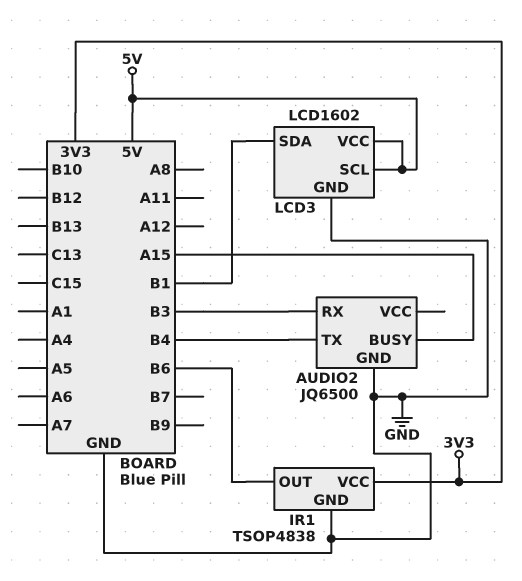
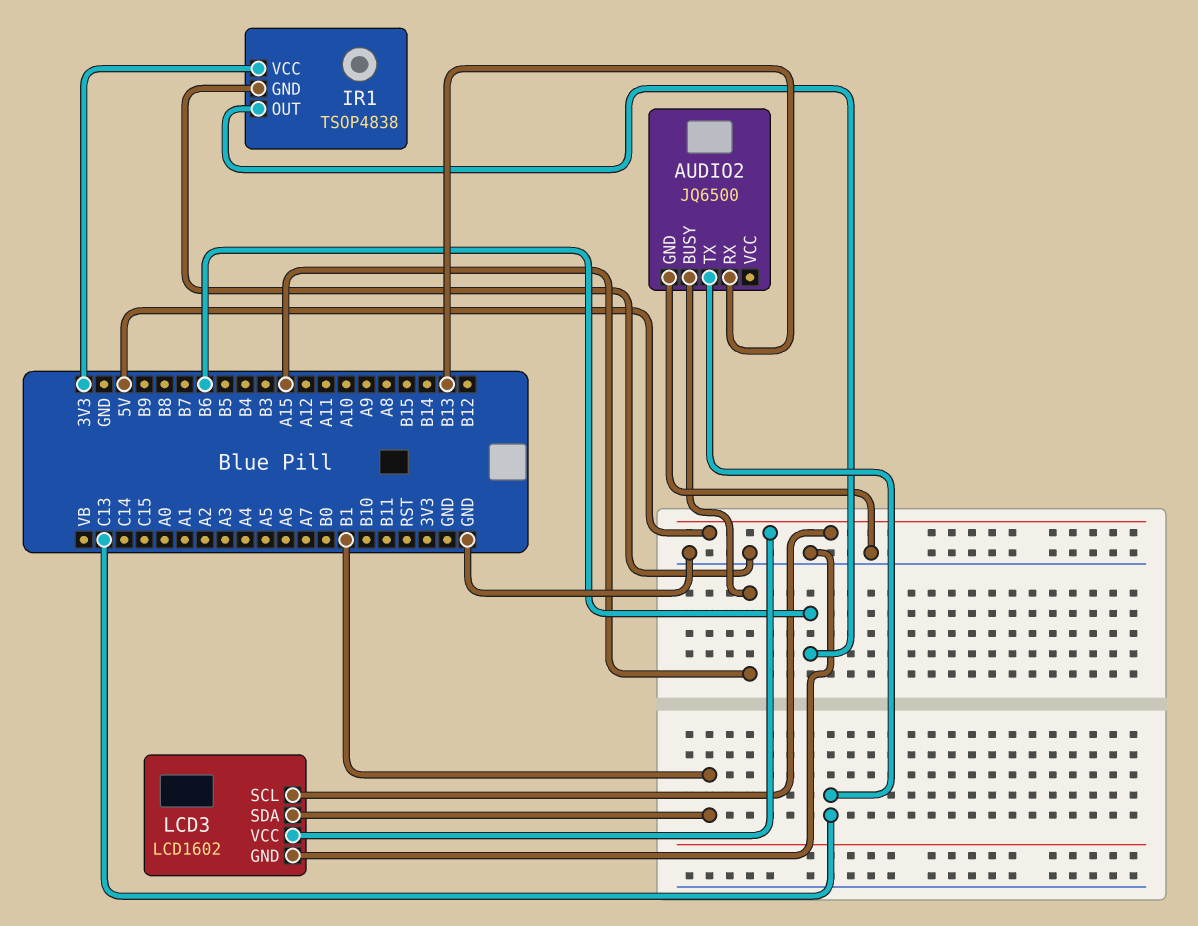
AUDIO2 pin RX: B3 -> B13
AUDIO2 pin TX: B4 -> C13

